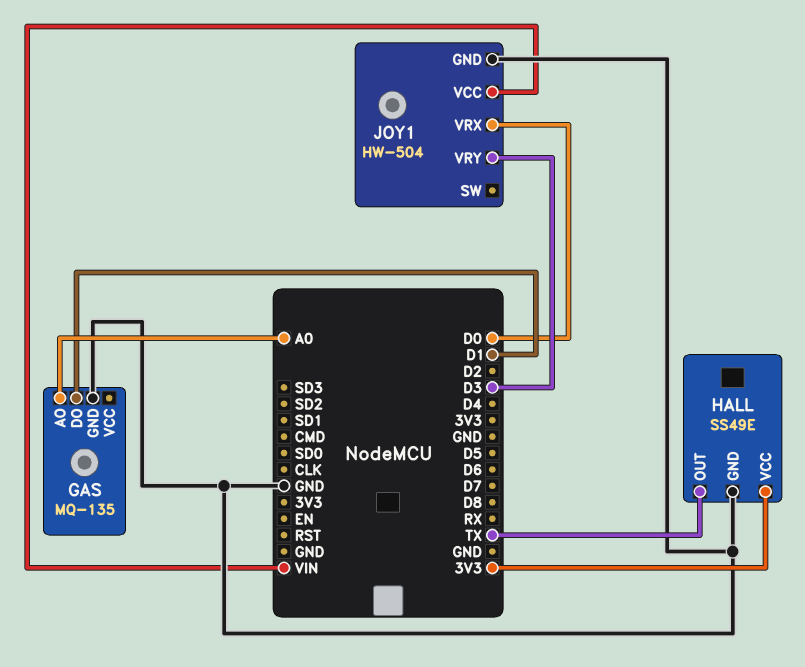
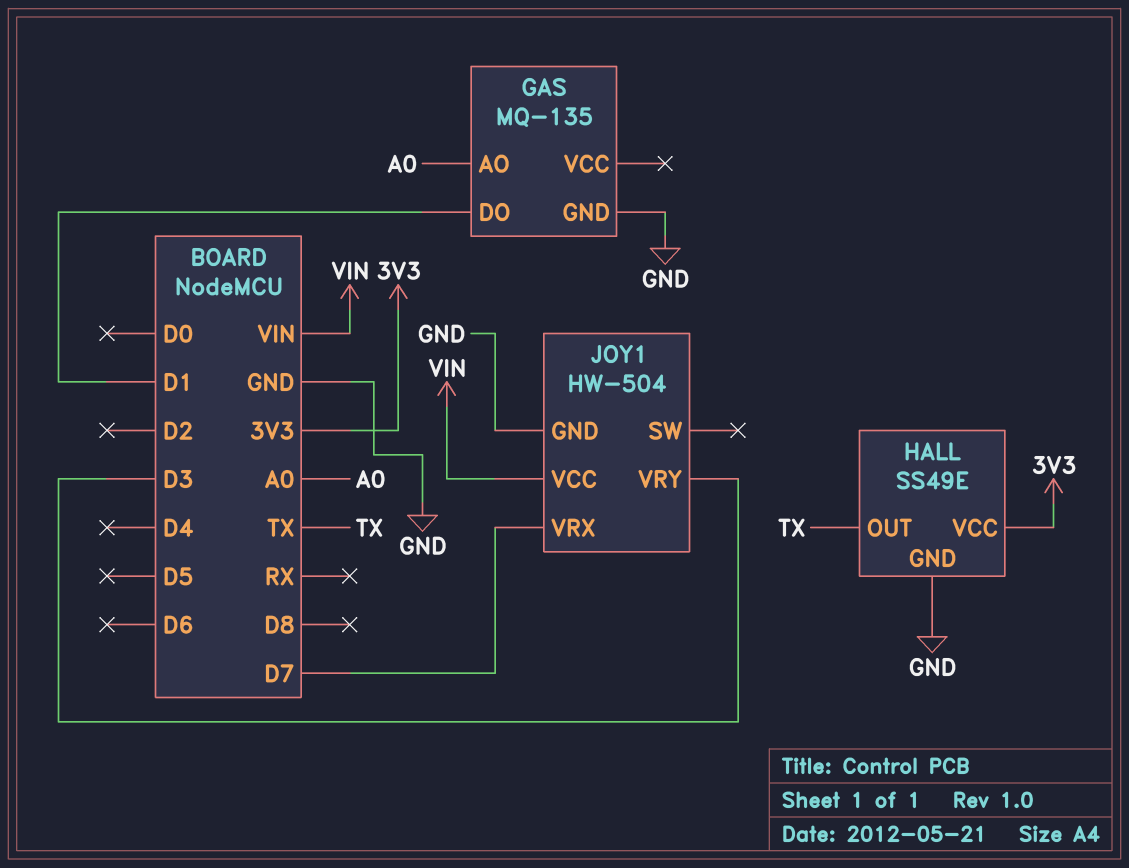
JOY1 pin VRX: D0 -> D7

